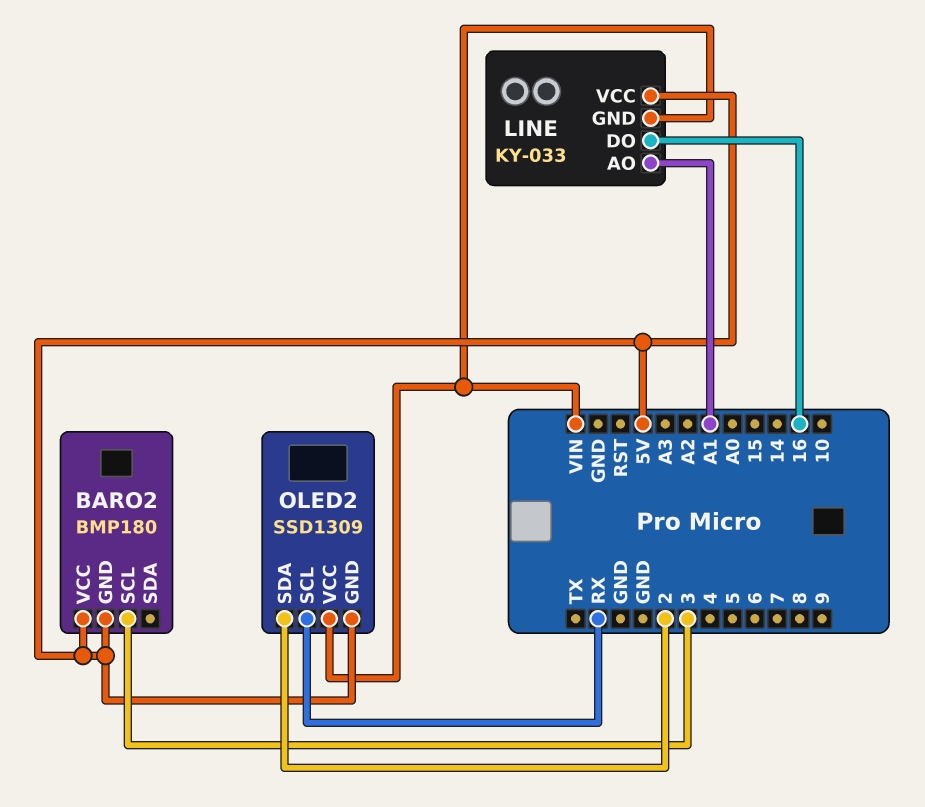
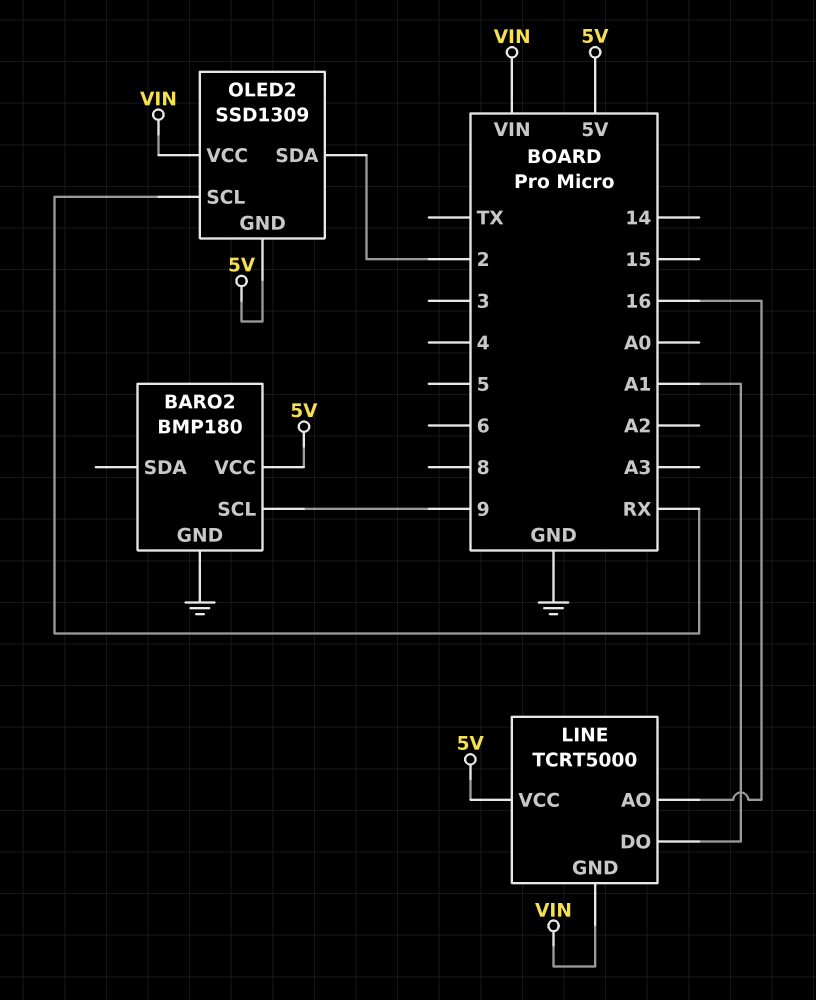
BARO2 pin GND: 5V -> GND
BARO2 pin SCL: 3 -> 9
LINE: KY-033 -> TCRT5000
LINE pin AO: A1 -> 16
LINE pin DO: 16 -> A1

